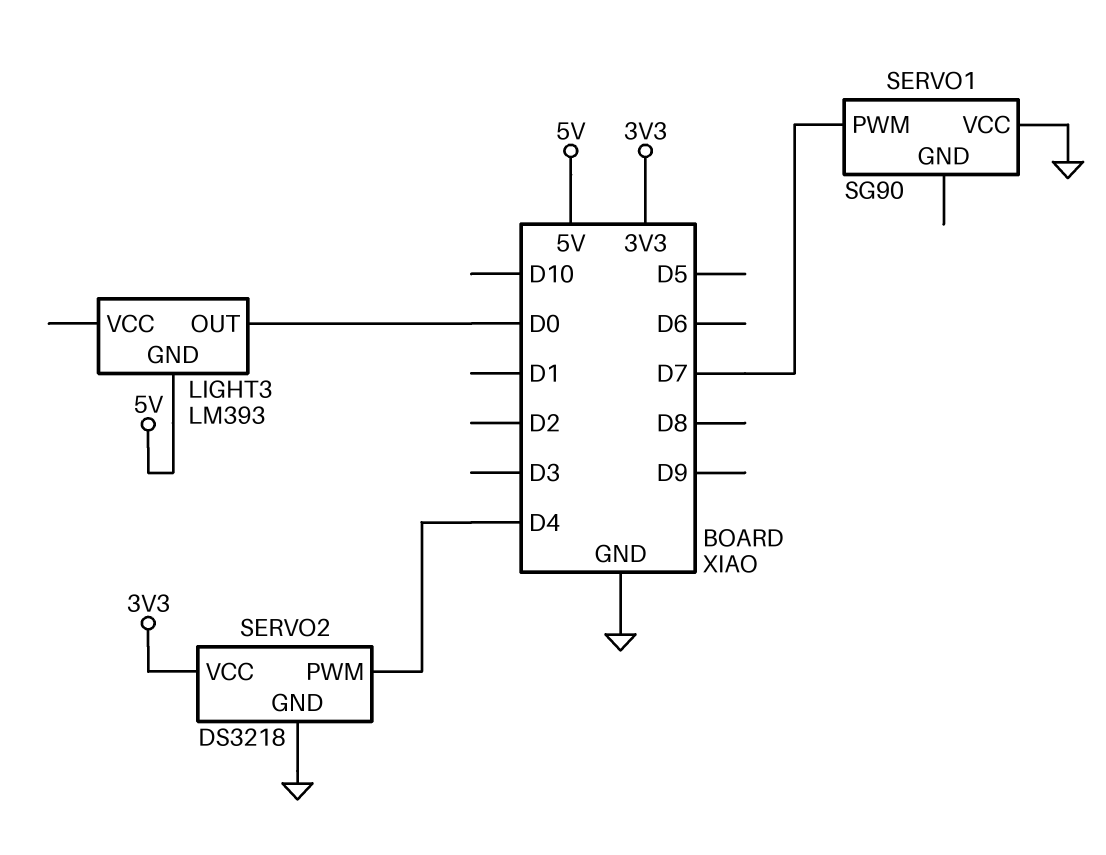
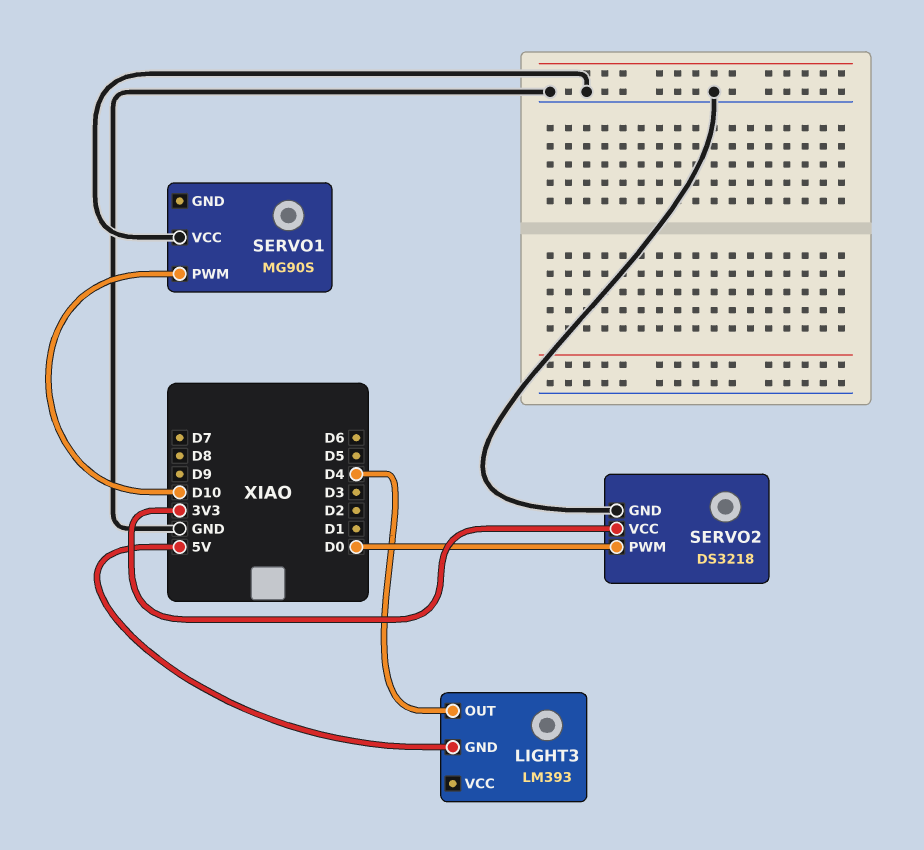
LIGHT3 pin OUT: D0 -> D4
SERVO1: SG90 -> MG90S
SERVO1 pin PWM: D7 -> D10
SERVO2 pin PWM: D4 -> D0

